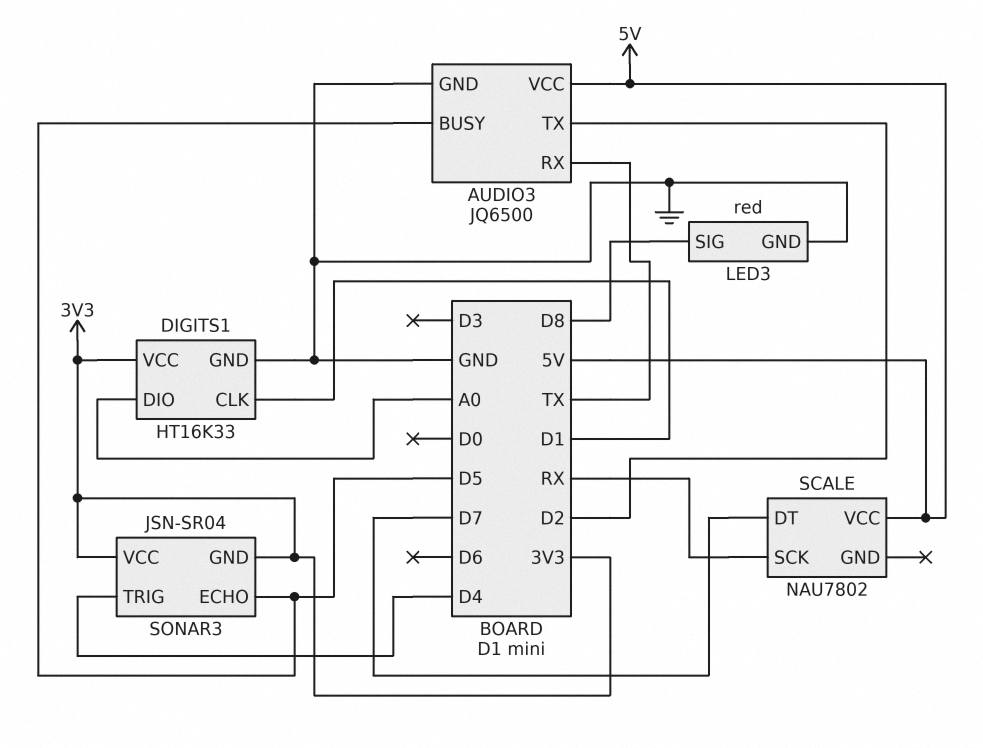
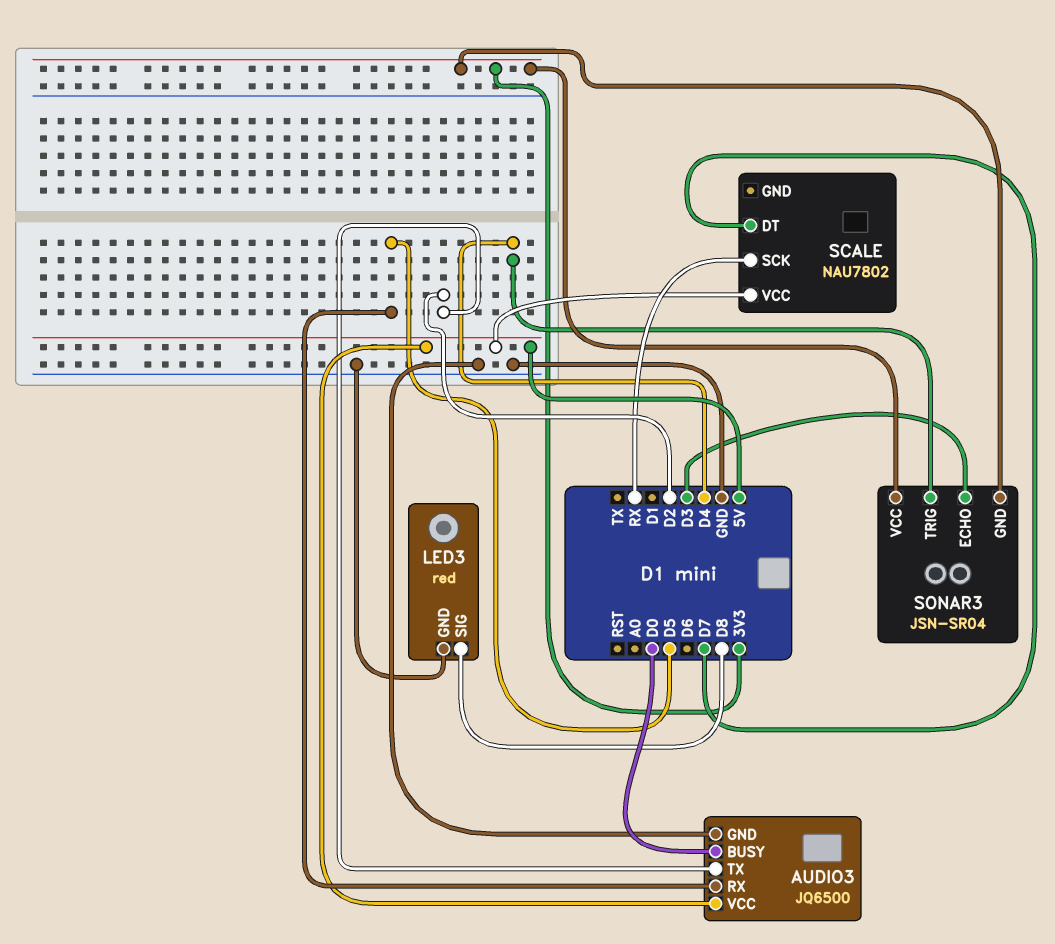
AUDIO3 pin BUSY: D5 -> D0
AUDIO3 pin RX: TX -> D5
DIGITS1: HT16K33 -> none
DIGITS1 pin CLK: D1 -> none
DIGITS1 pin DIO: A0 -> none
DIGITS1 pin GND: GND -> none
DIGITS1 pin VCC: 3V3 -> none
SONAR3 pin ECHO: D5 -> D3

